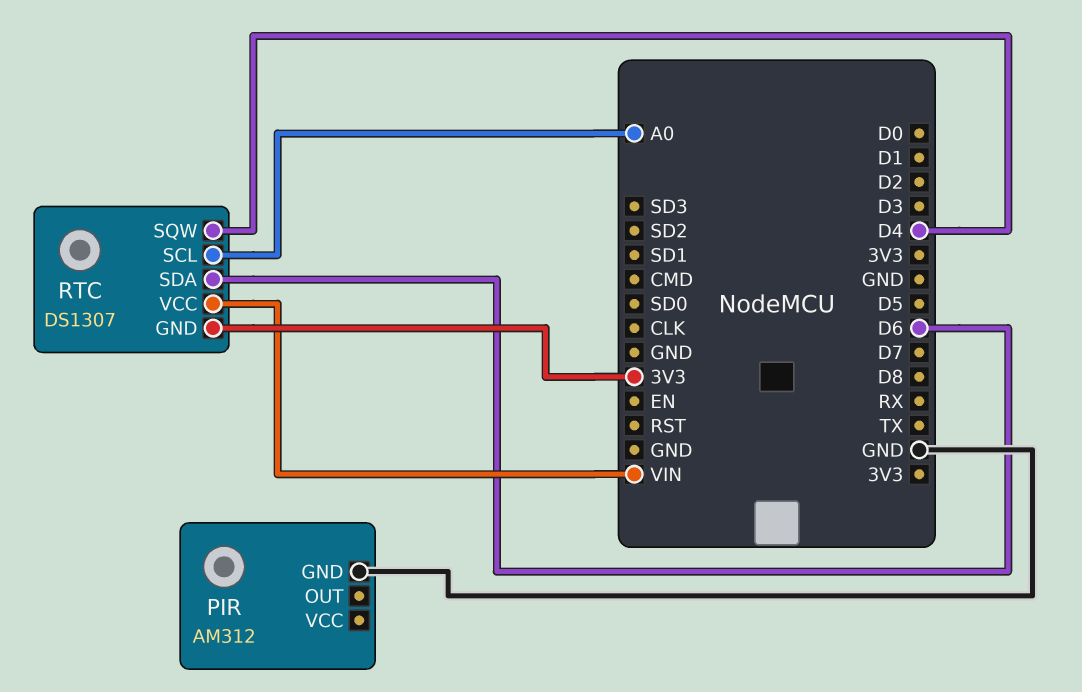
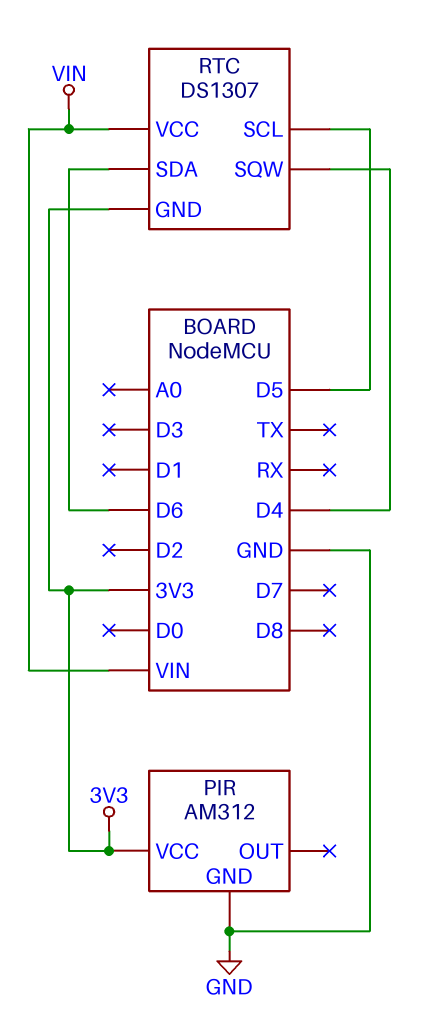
PIR pin VCC: none -> 3V3
RTC pin SCL: A0 -> D5

